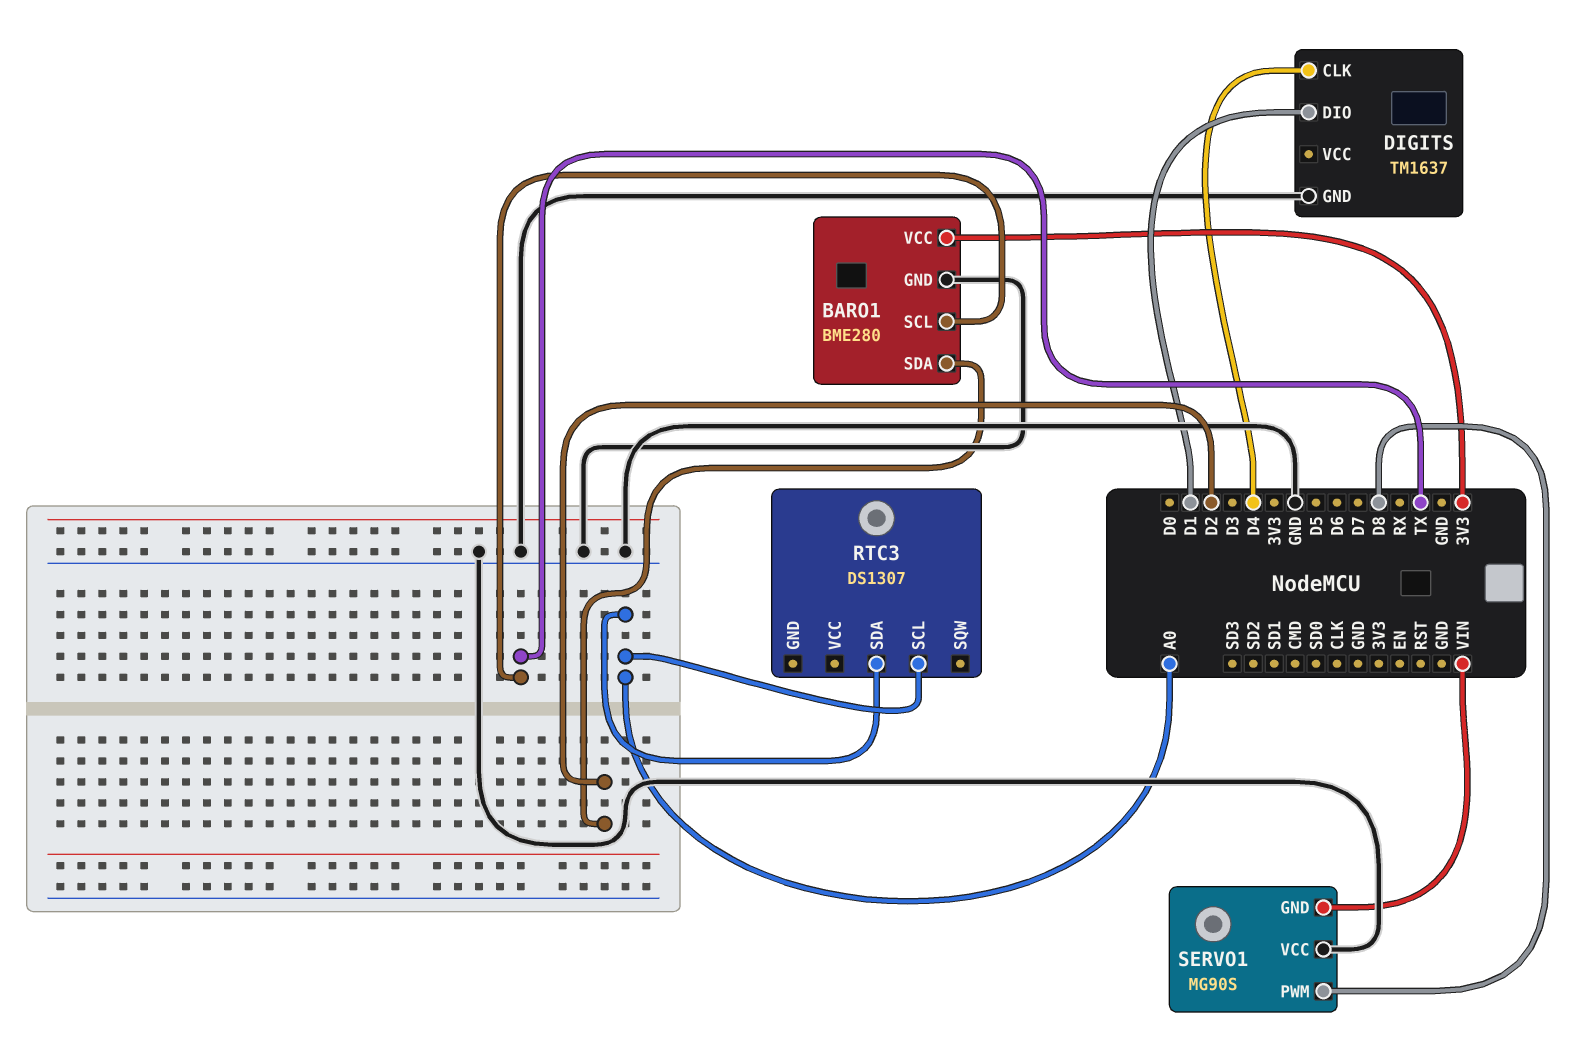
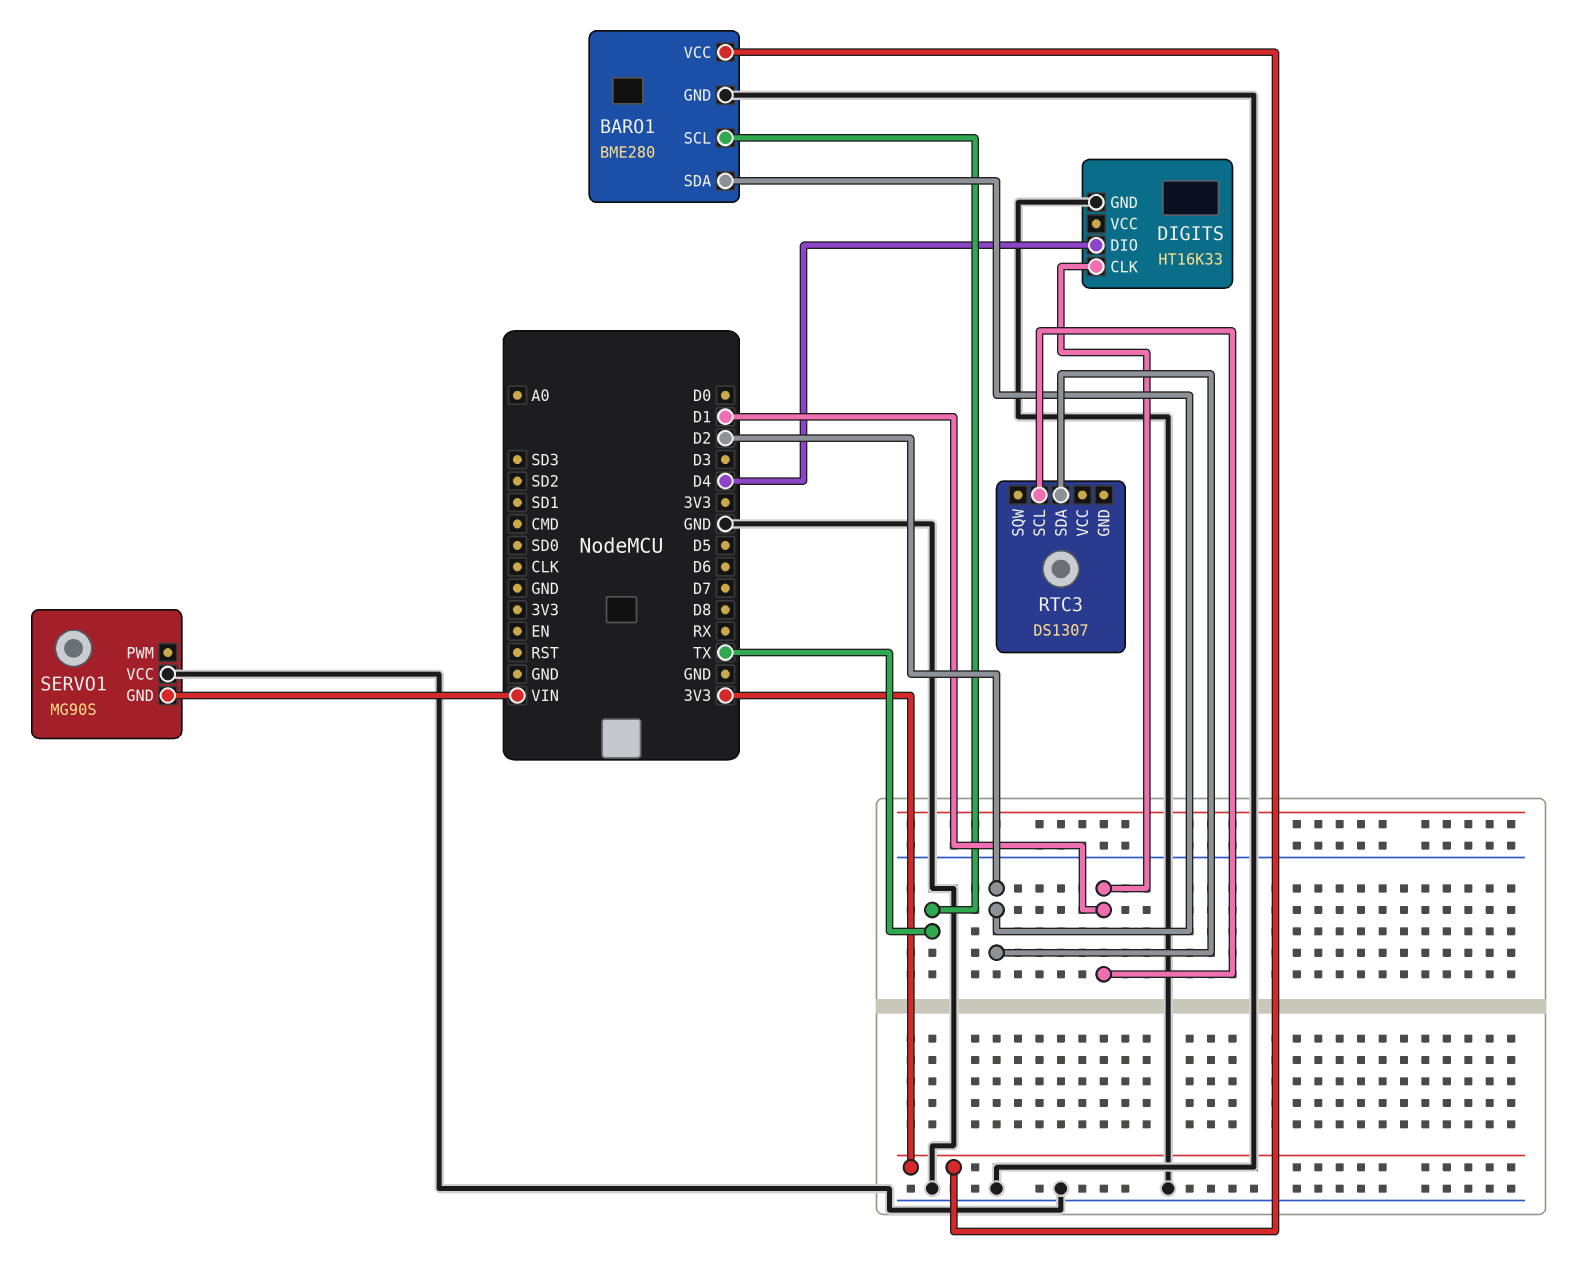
DIGITS: TM1637 -> HT16K33
DIGITS pin CLK: D4 -> D1
DIGITS pin DIO: D1 -> D4
RTC3 pin SCL: A0 -> D1
RTC3 pin SDA: A0 -> D2
SERVO1 pin PWM: D8 -> none

